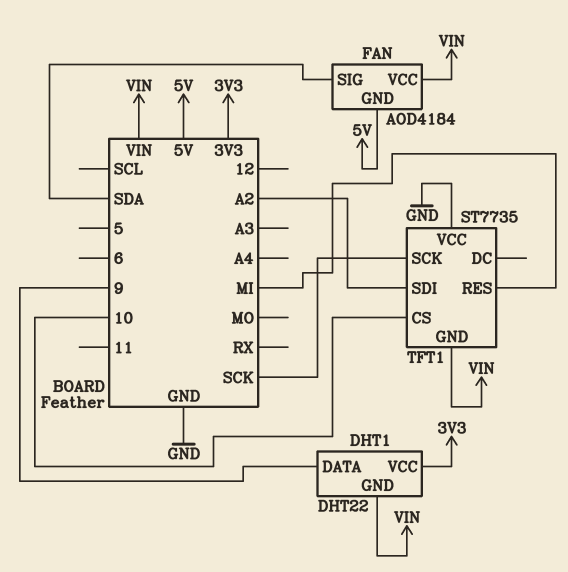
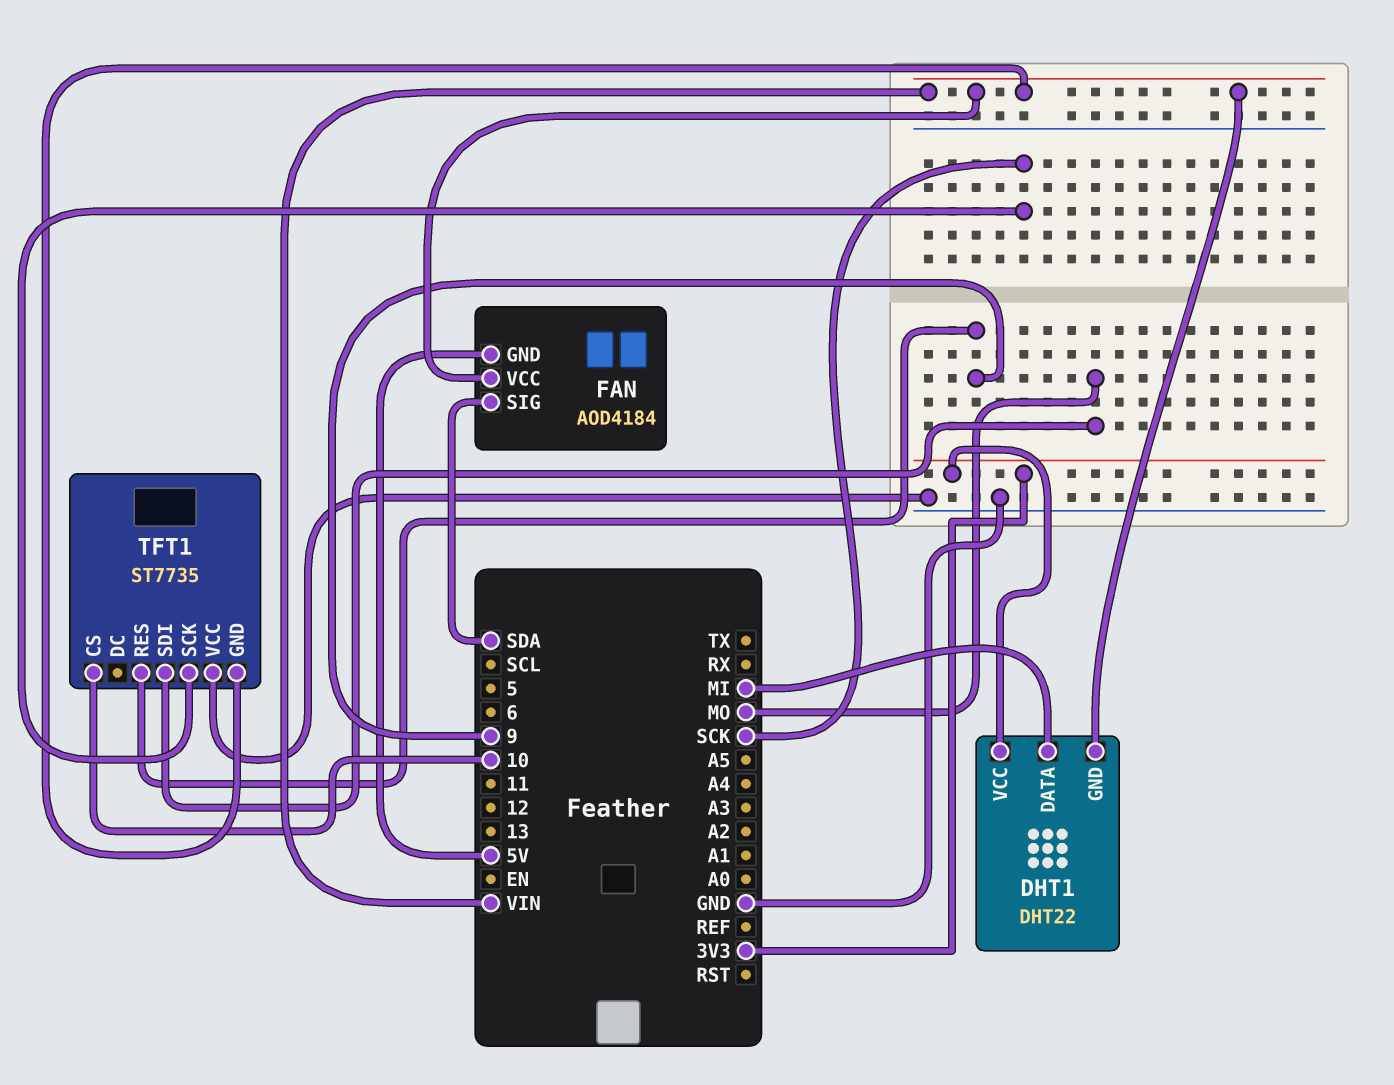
DHT1 pin DATA: 9 -> MI
TFT1 pin RES: MI -> 9
TFT1 pin SDI: A2 -> MO

